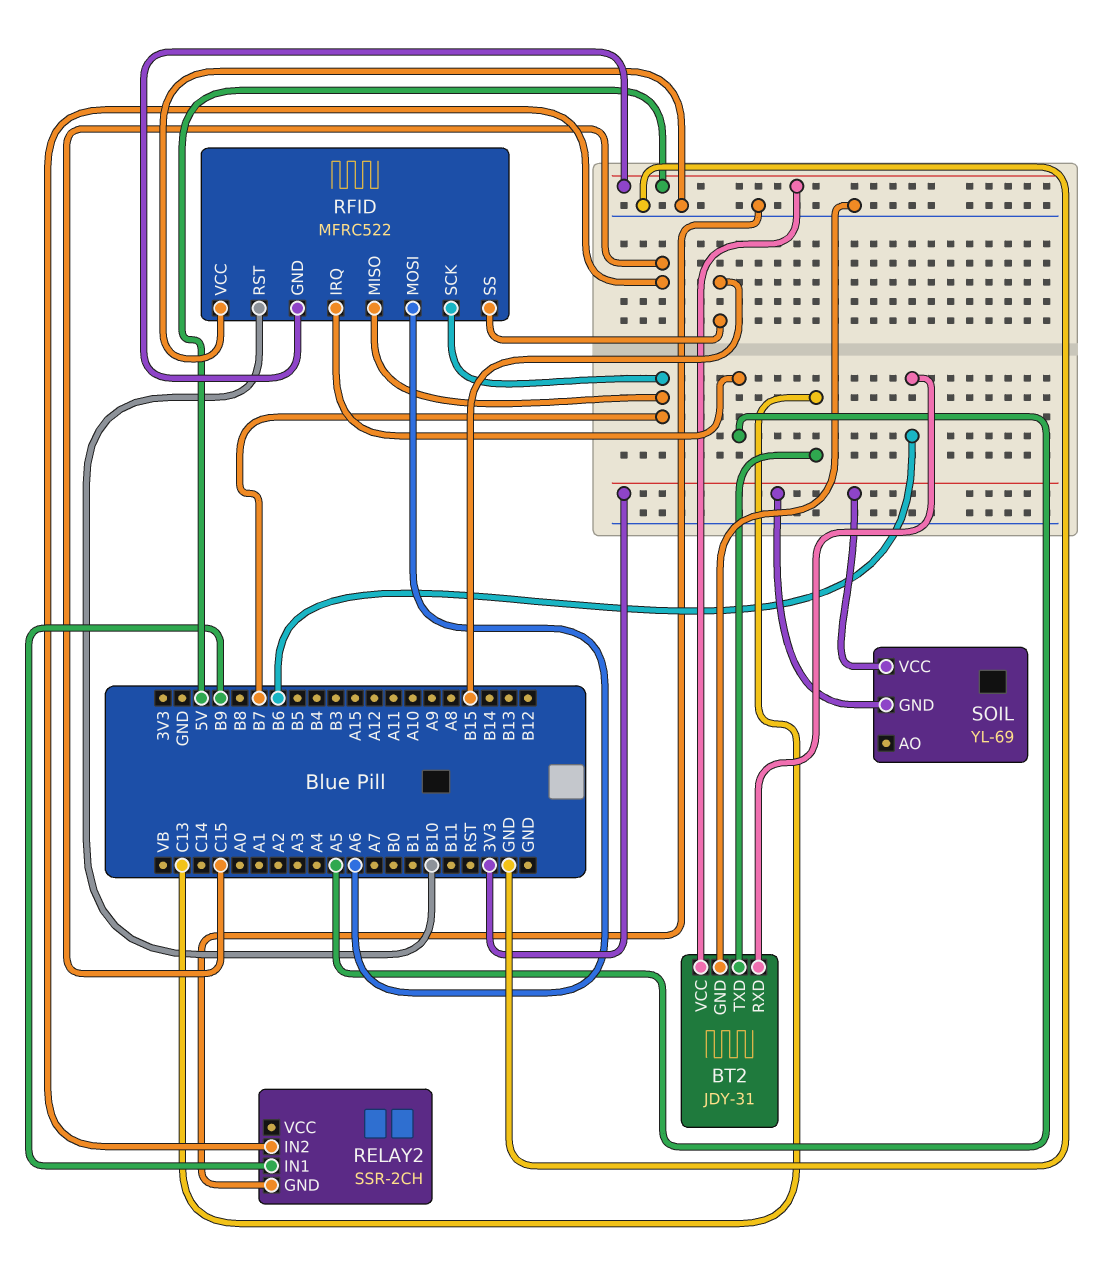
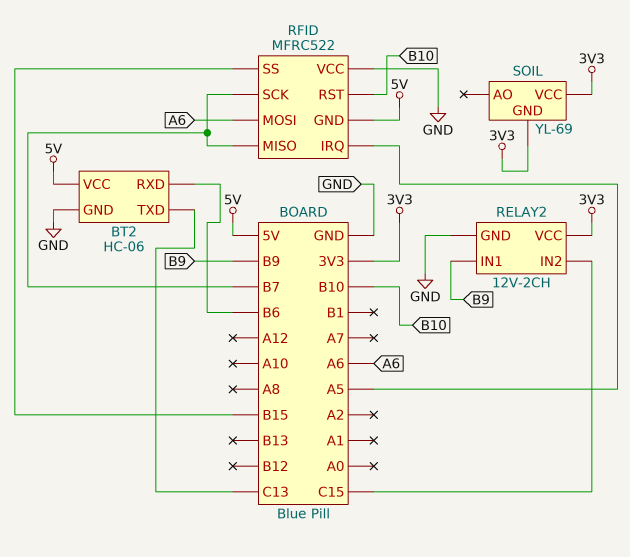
BT2: JDY-31 -> HC-06
RELAY2: SSR-2CH -> 12V-2CH
RELAY2 pin VCC: none -> 3V3

